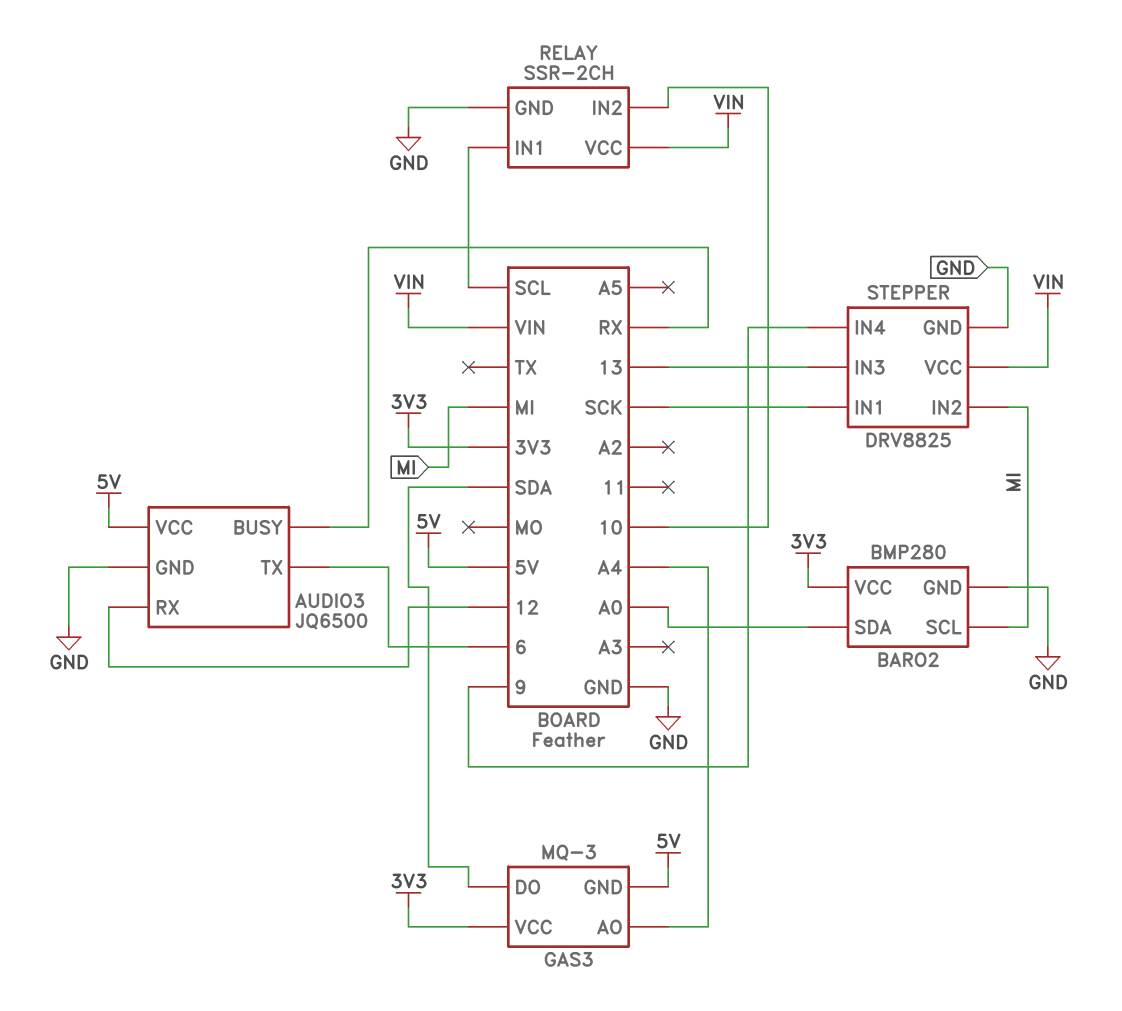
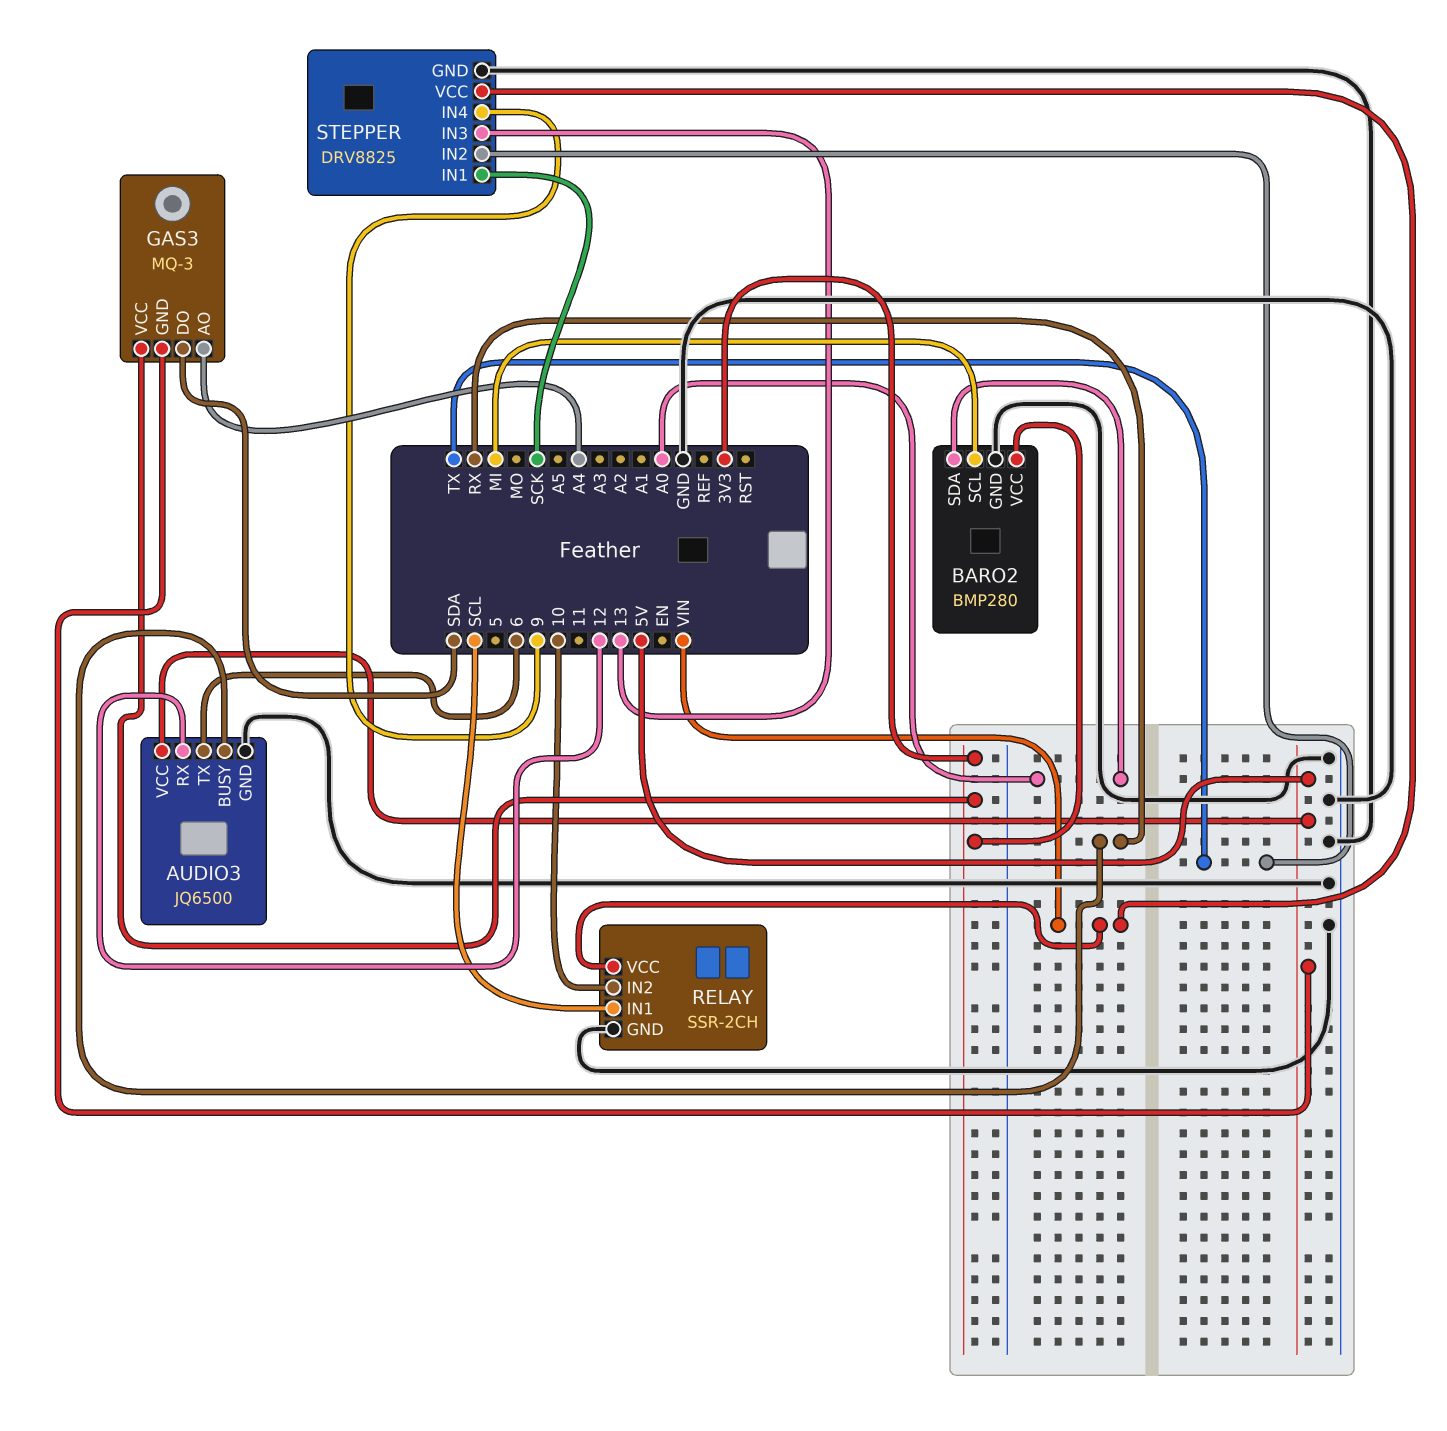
STEPPER pin IN2: MI -> TX

